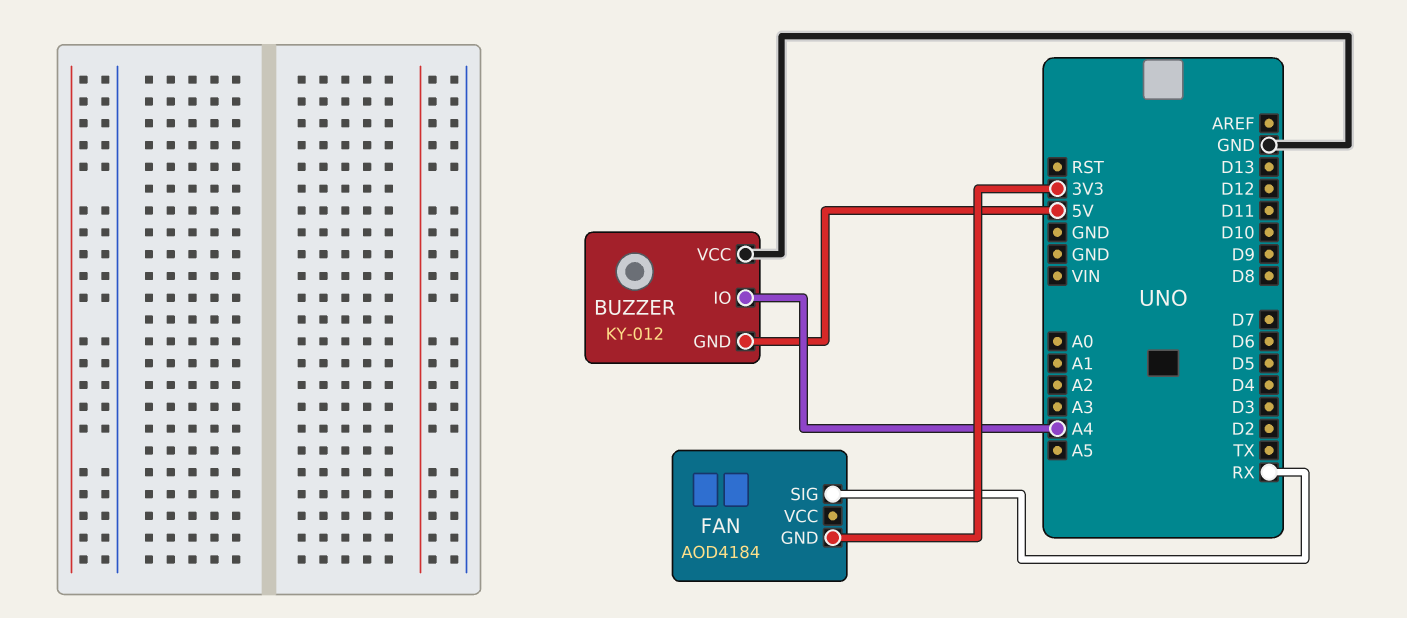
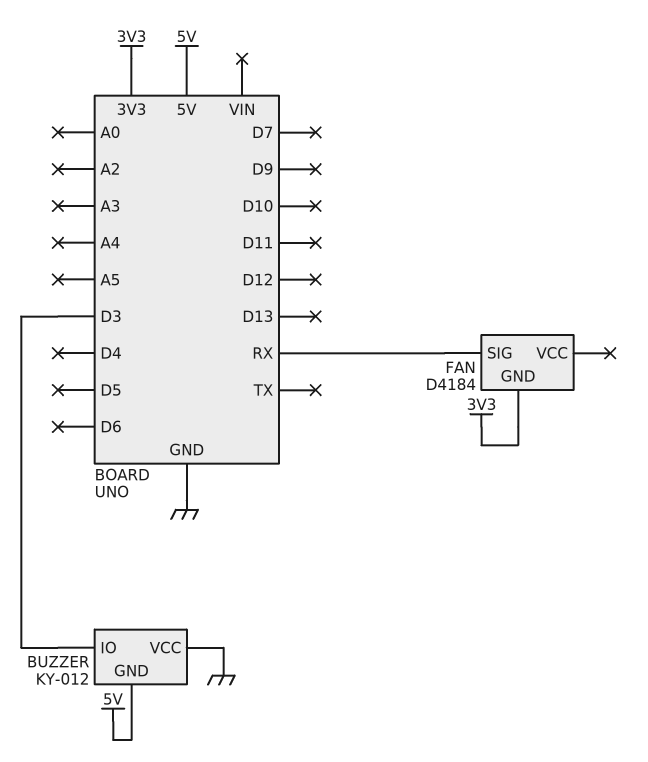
BUZZER pin IO: A4 -> D3
FAN: AOD4184 -> D4184

